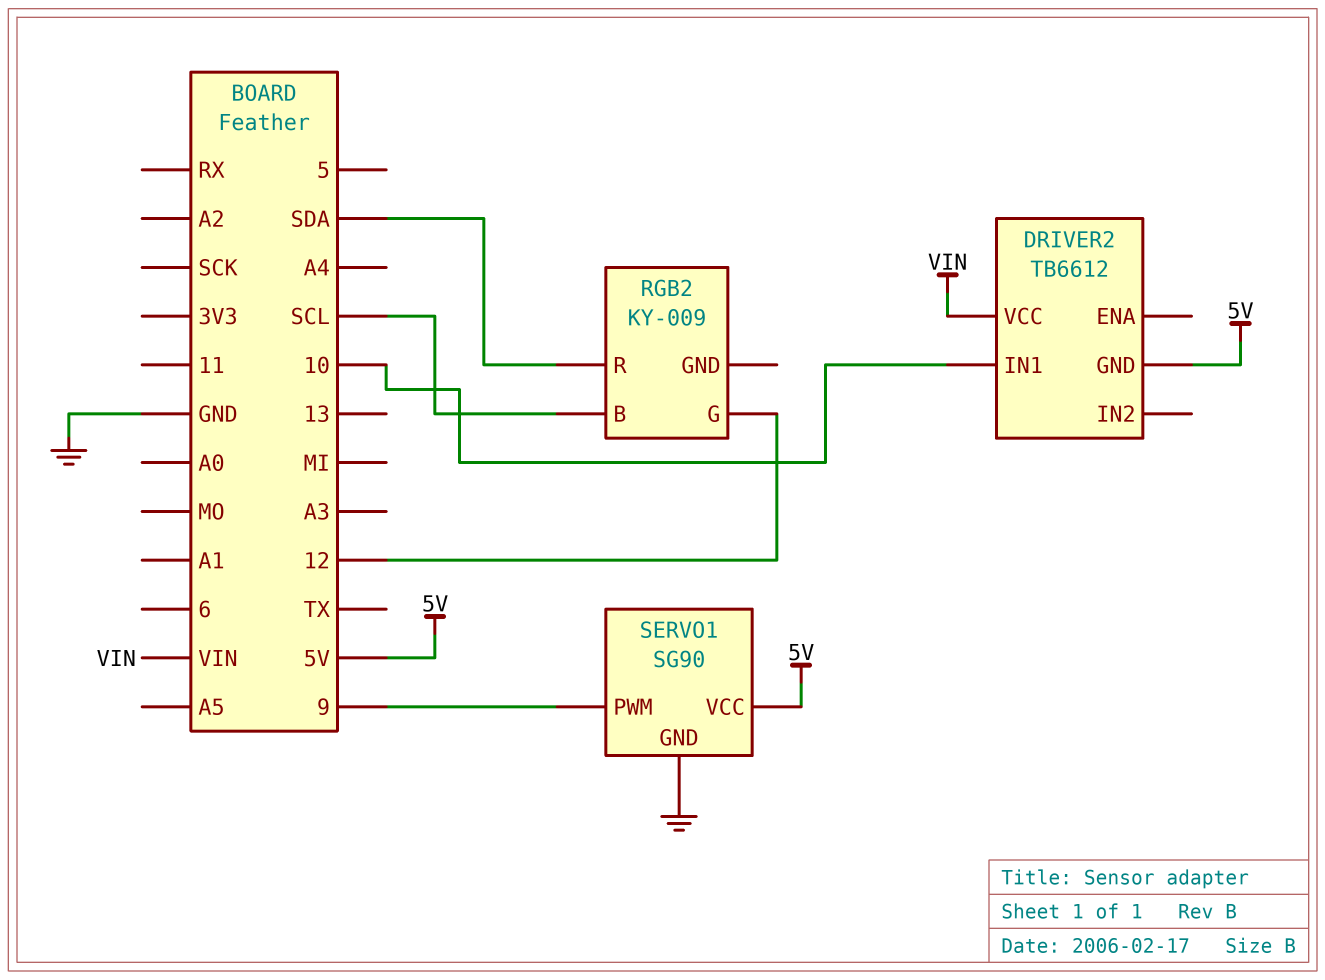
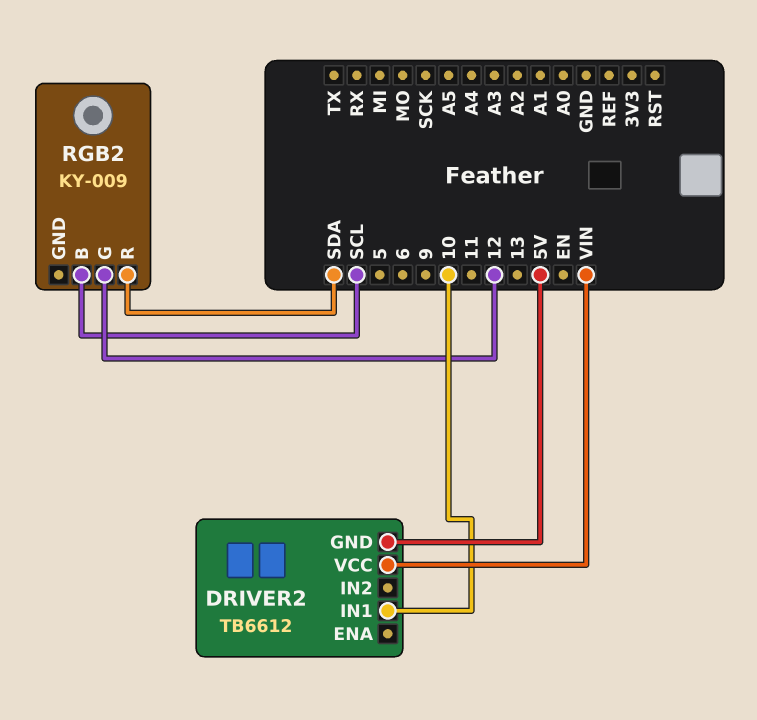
SERVO1: SG90 -> none
SERVO1 pin GND: GND -> none
SERVO1 pin PWM: 9 -> none
SERVO1 pin VCC: 5V -> none

